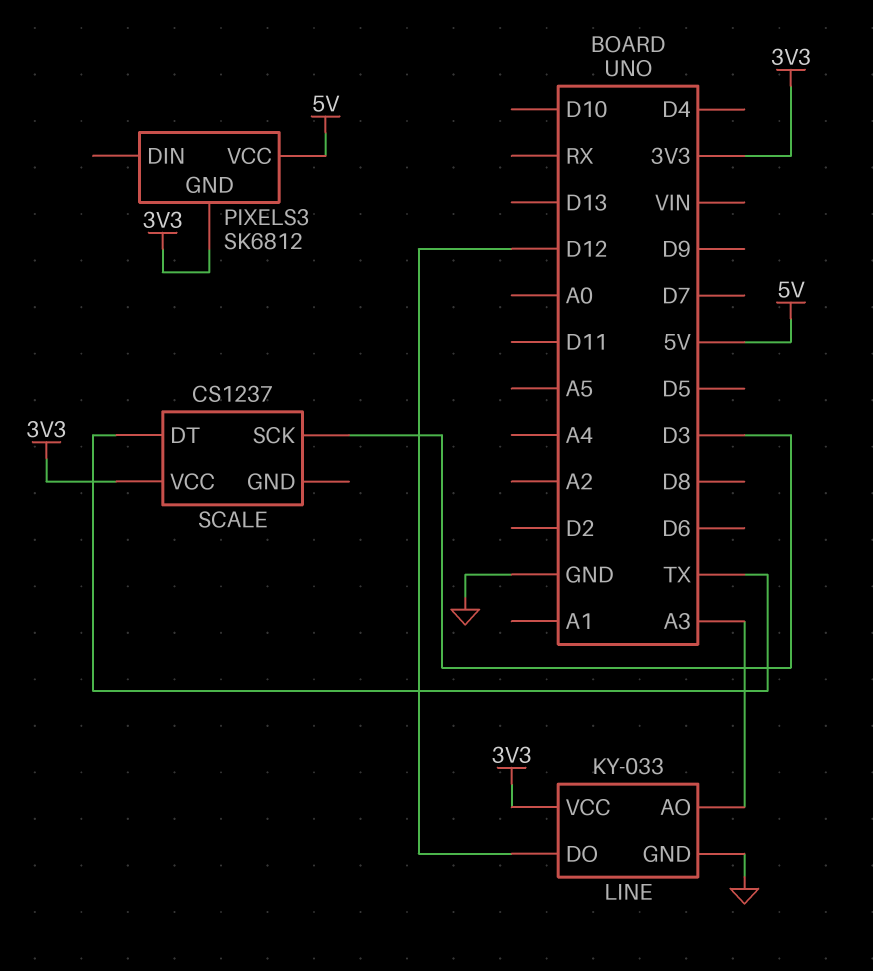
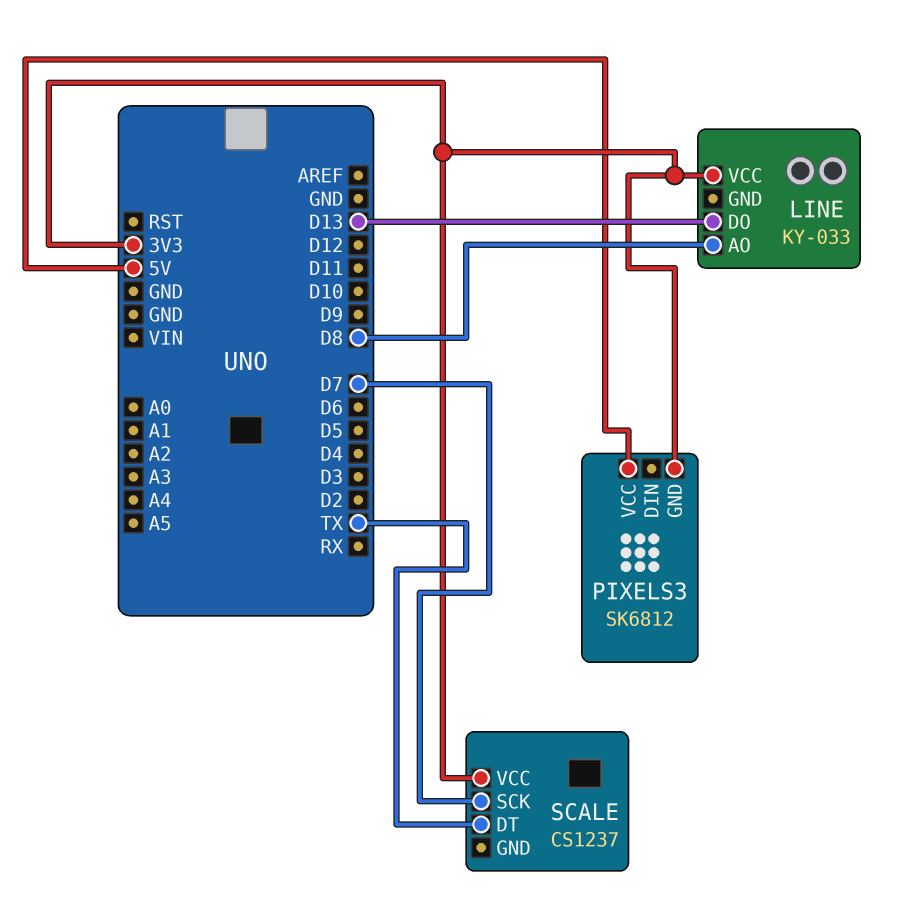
LINE pin AO: A3 -> D8
LINE pin DO: D12 -> D13
LINE pin GND: GND -> none
SCALE pin SCK: D3 -> D7

